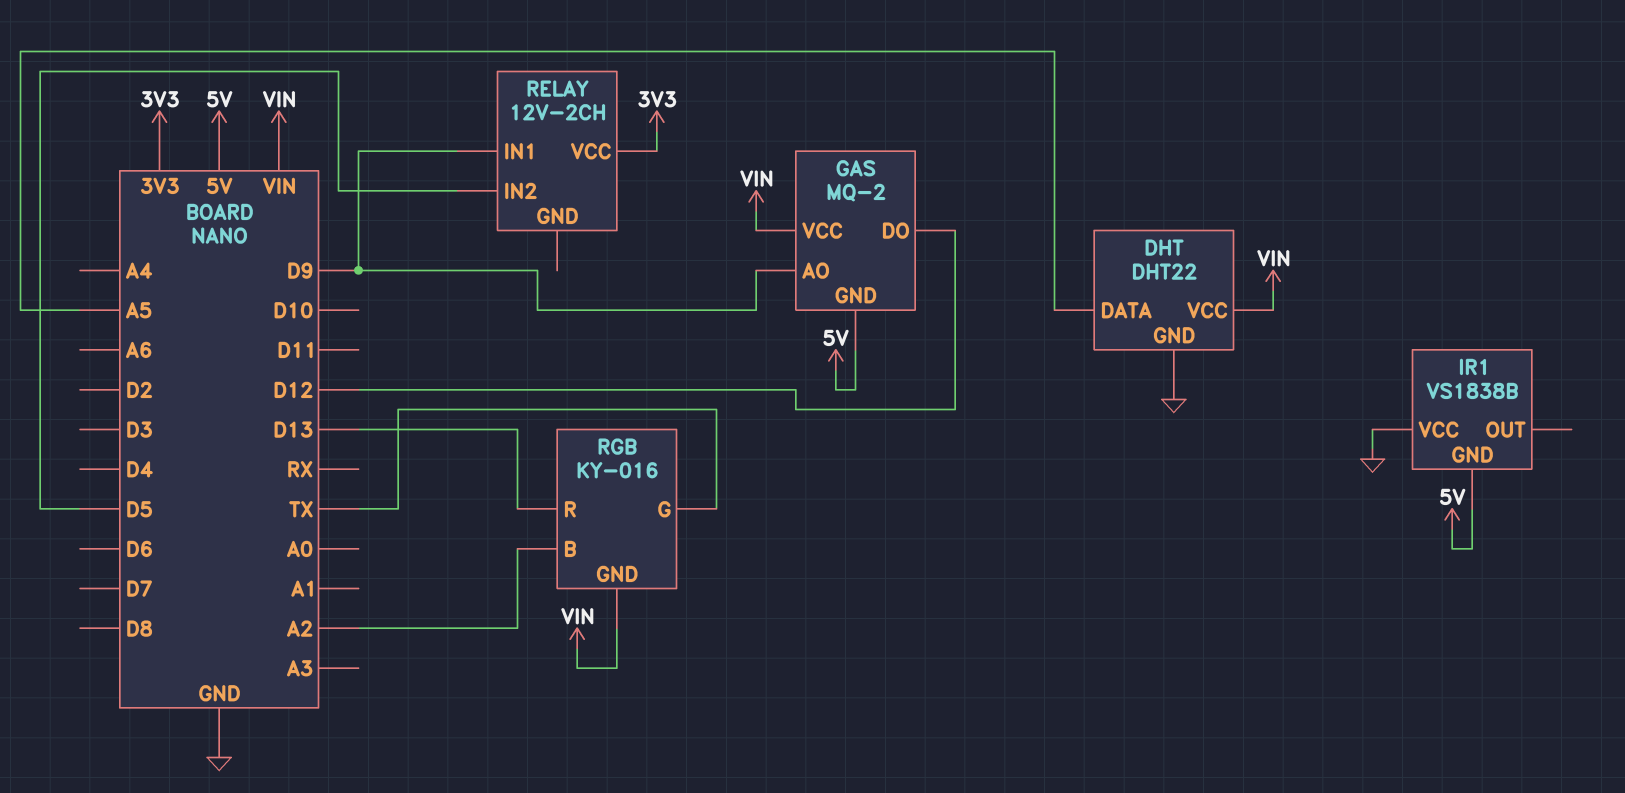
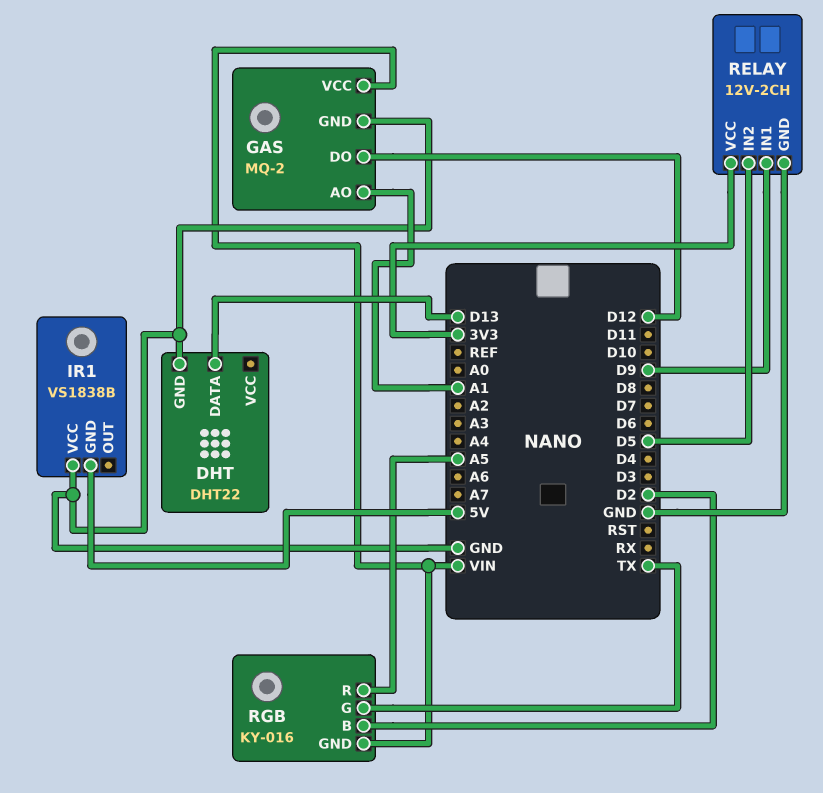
DHT pin DATA: A5 -> D13
DHT pin VCC: VIN -> none
GAS pin AO: D9 -> A1
GAS pin GND: 5V -> GND
RELAY pin GND: none -> GND
RGB pin B: A2 -> D2
RGB pin R: D13 -> A5

